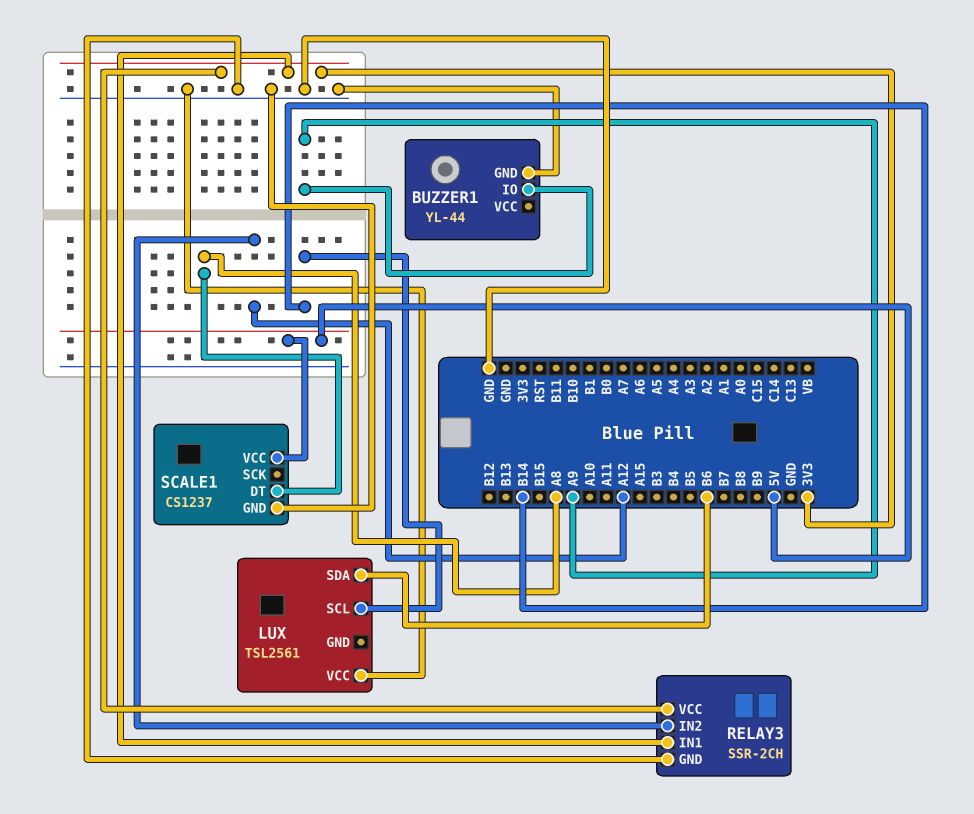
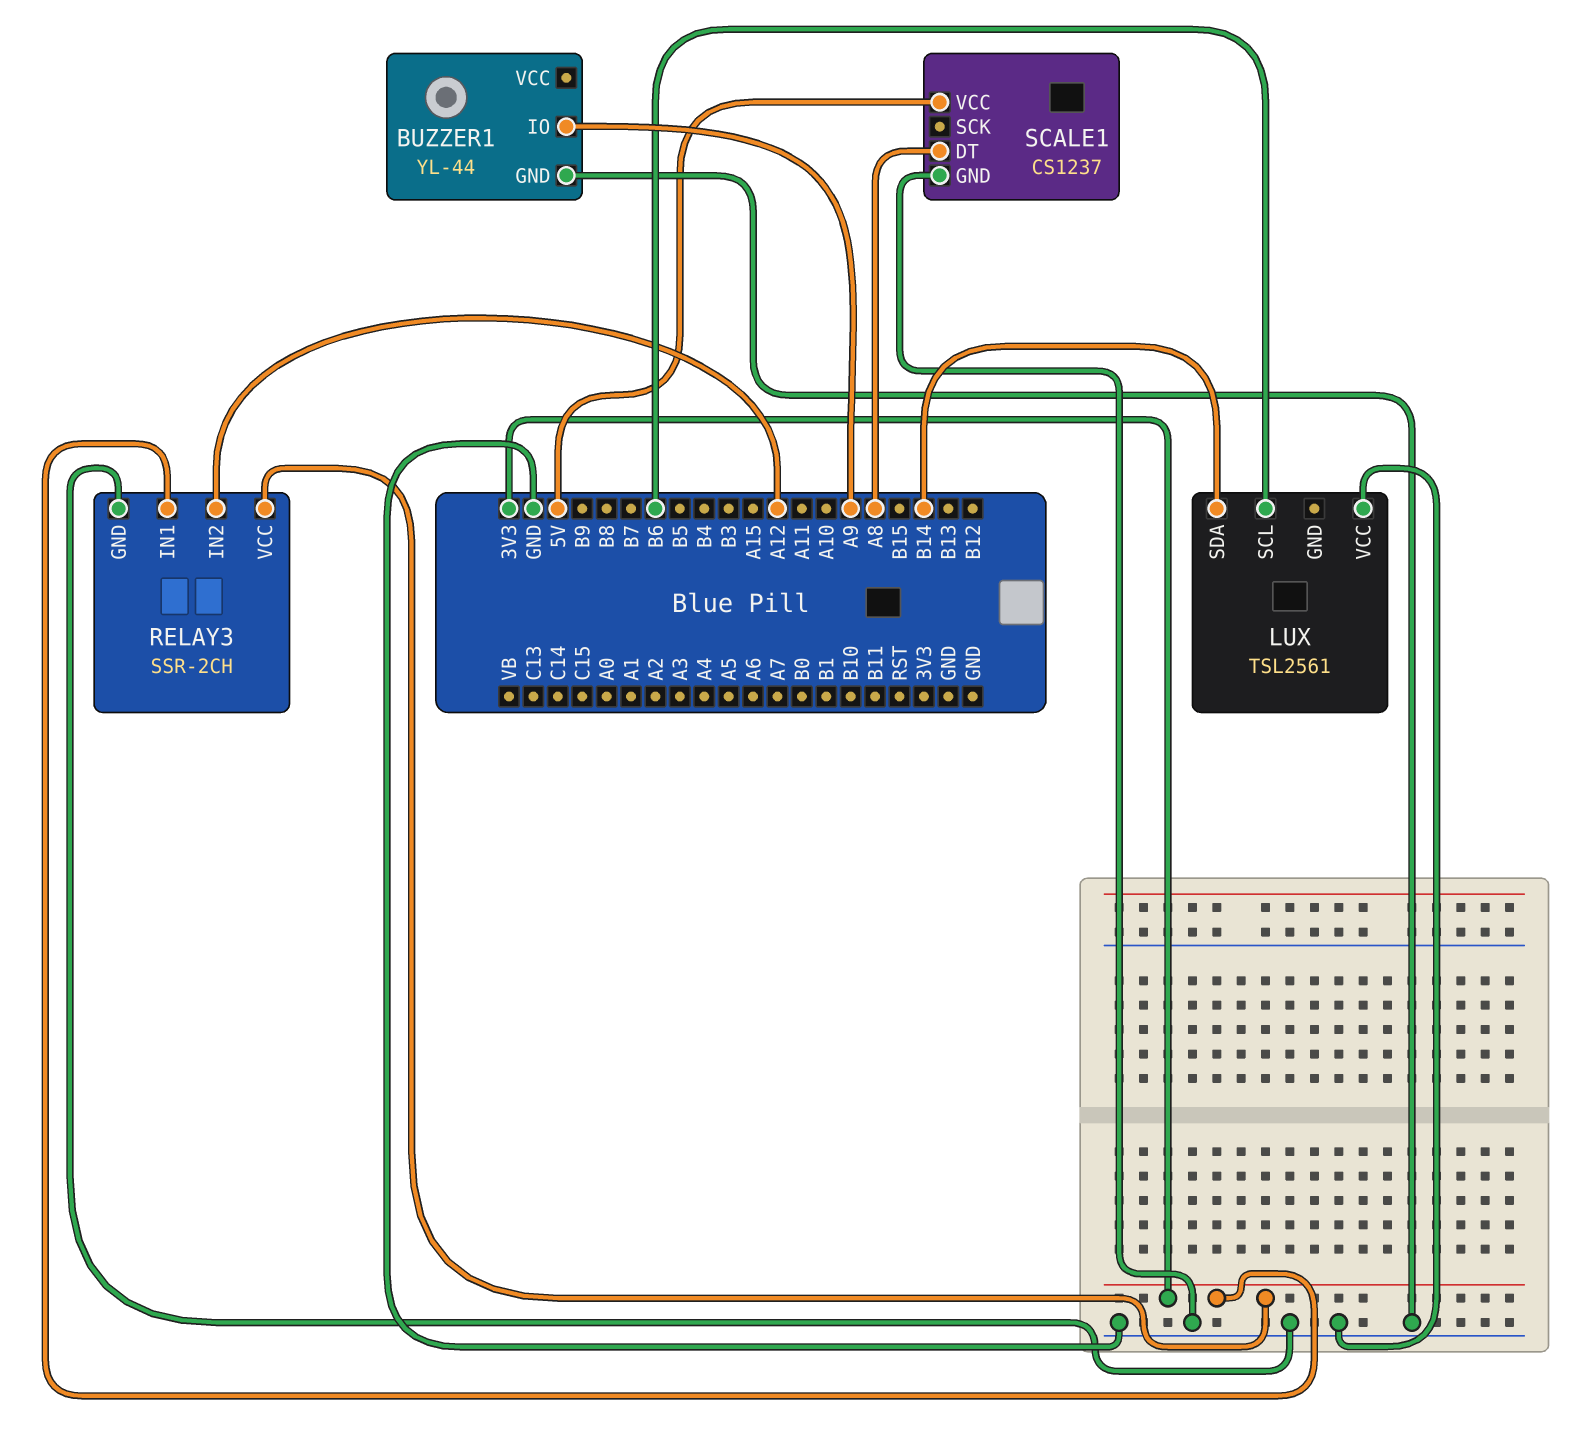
LUX pin SCL: B14 -> B6
LUX pin SDA: B6 -> B14

